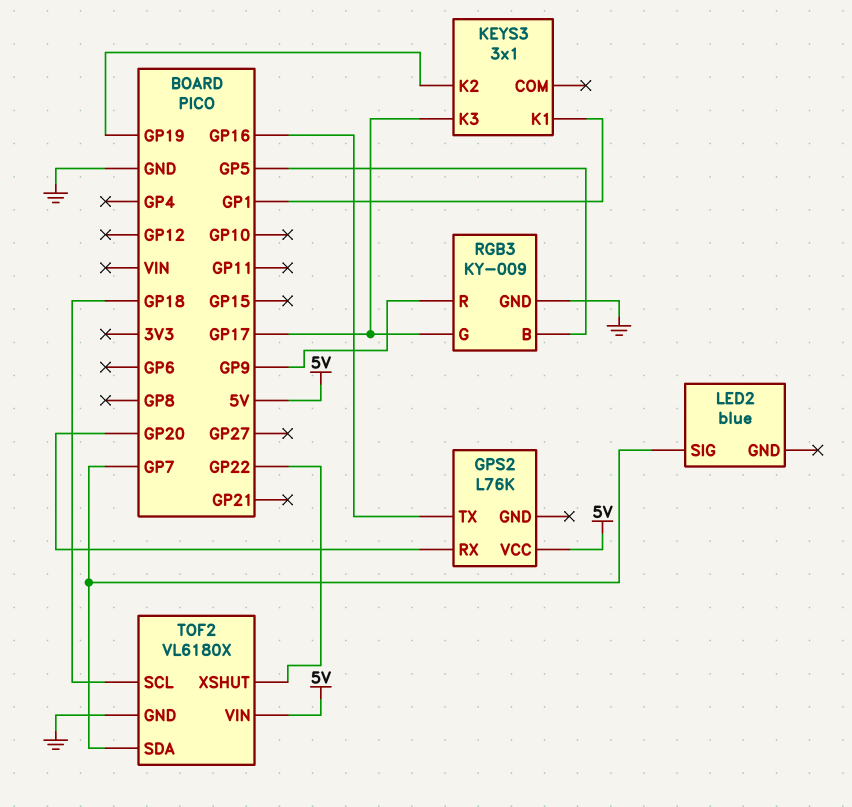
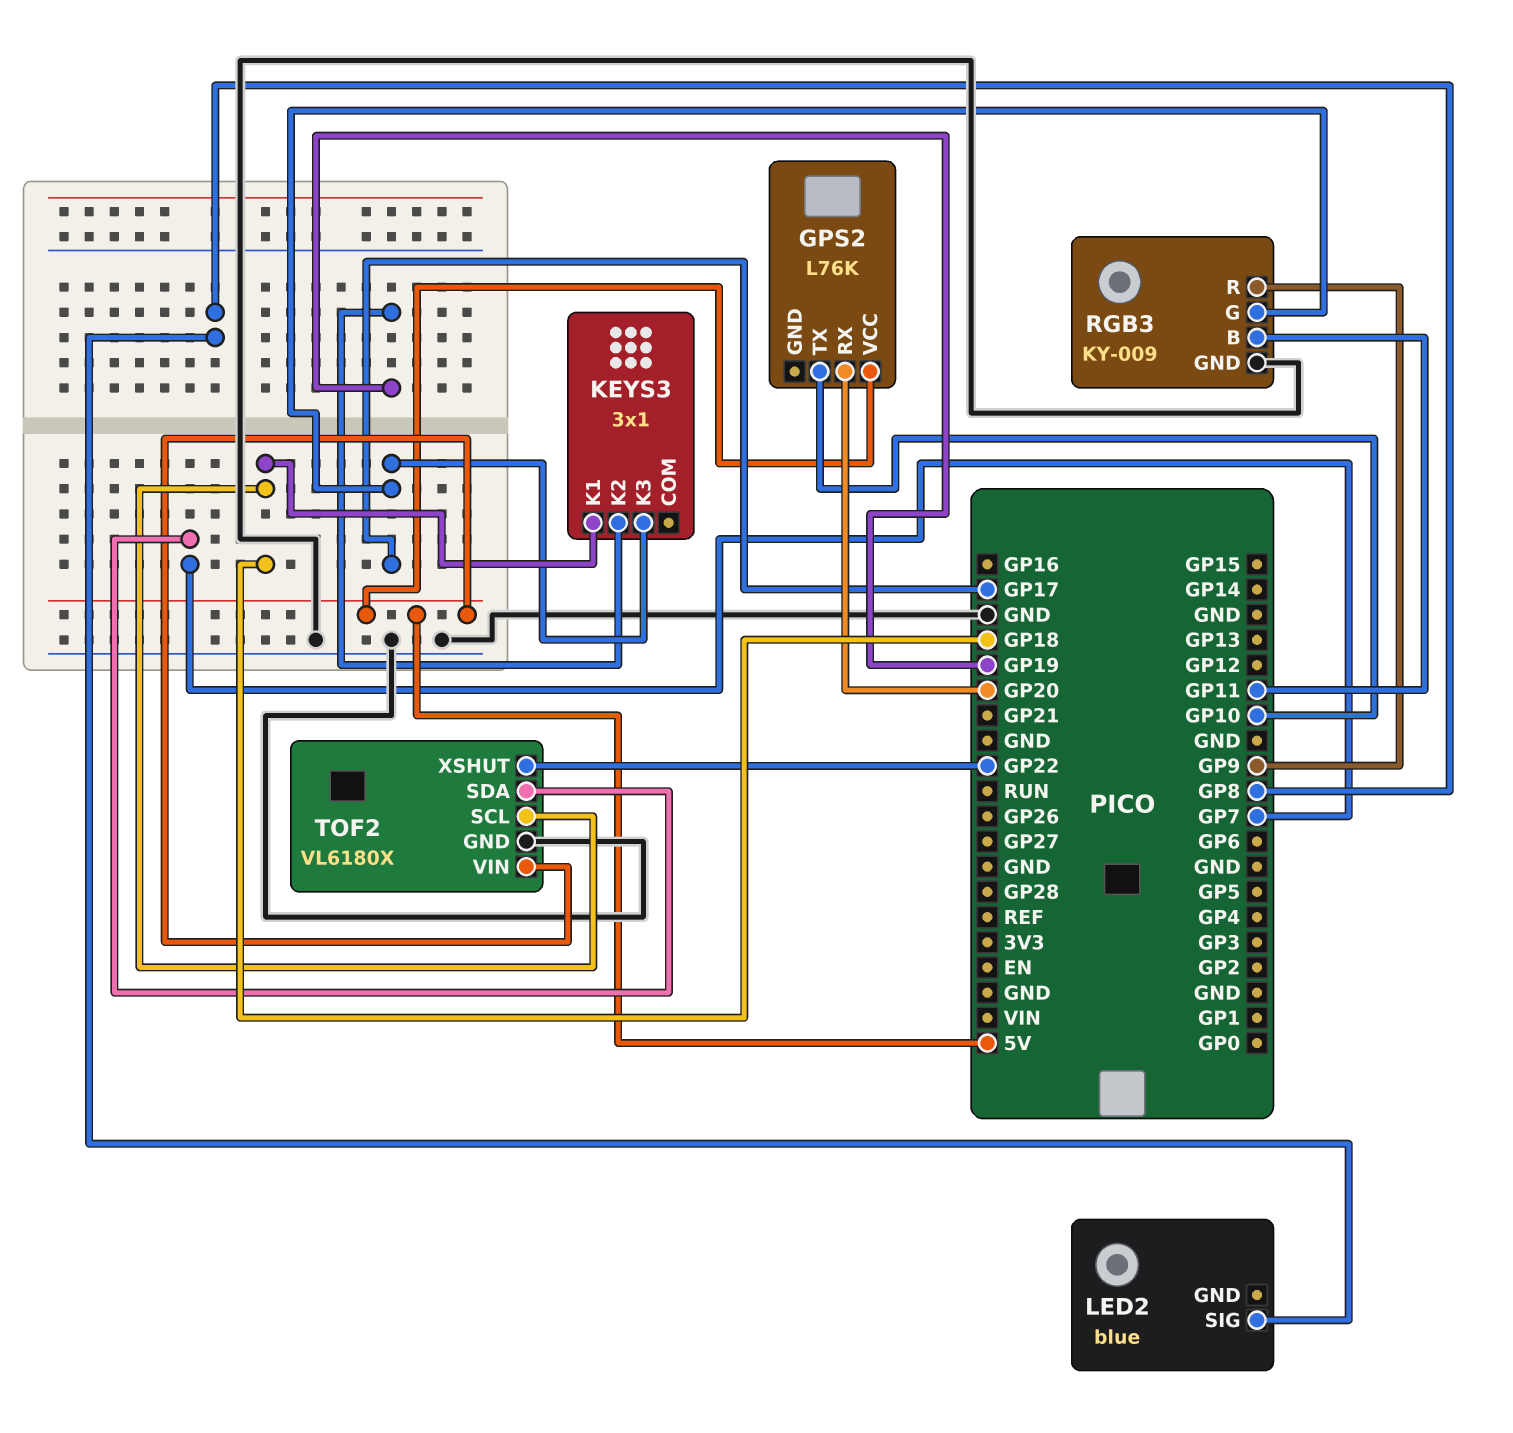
GPS2 pin TX: GP16 -> GP10
KEYS3 pin K1: GP1 -> GP18
LED2 pin SIG: GP7 -> GP8
RGB3 pin B: GP5 -> GP11

